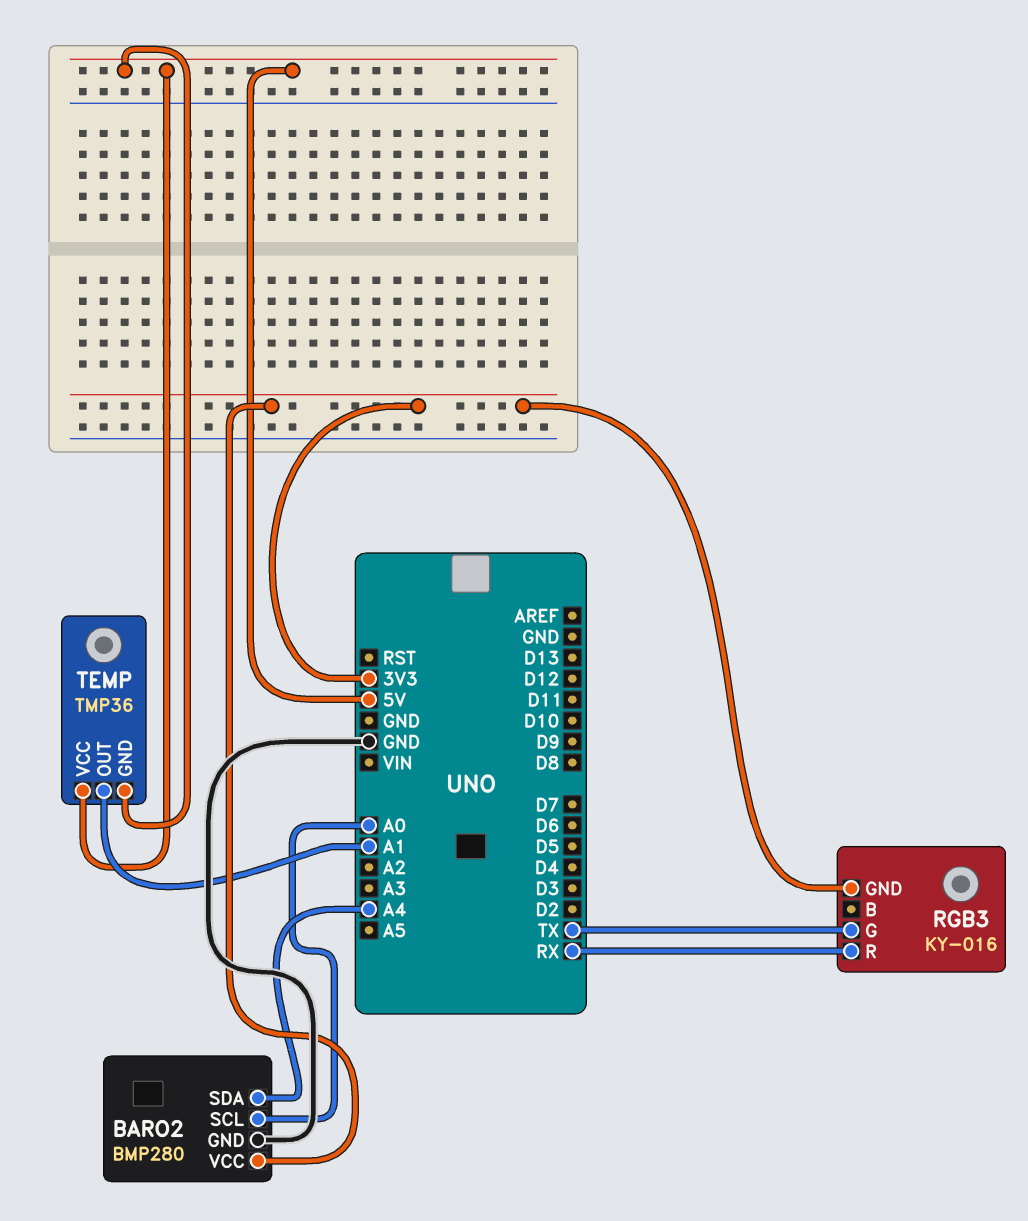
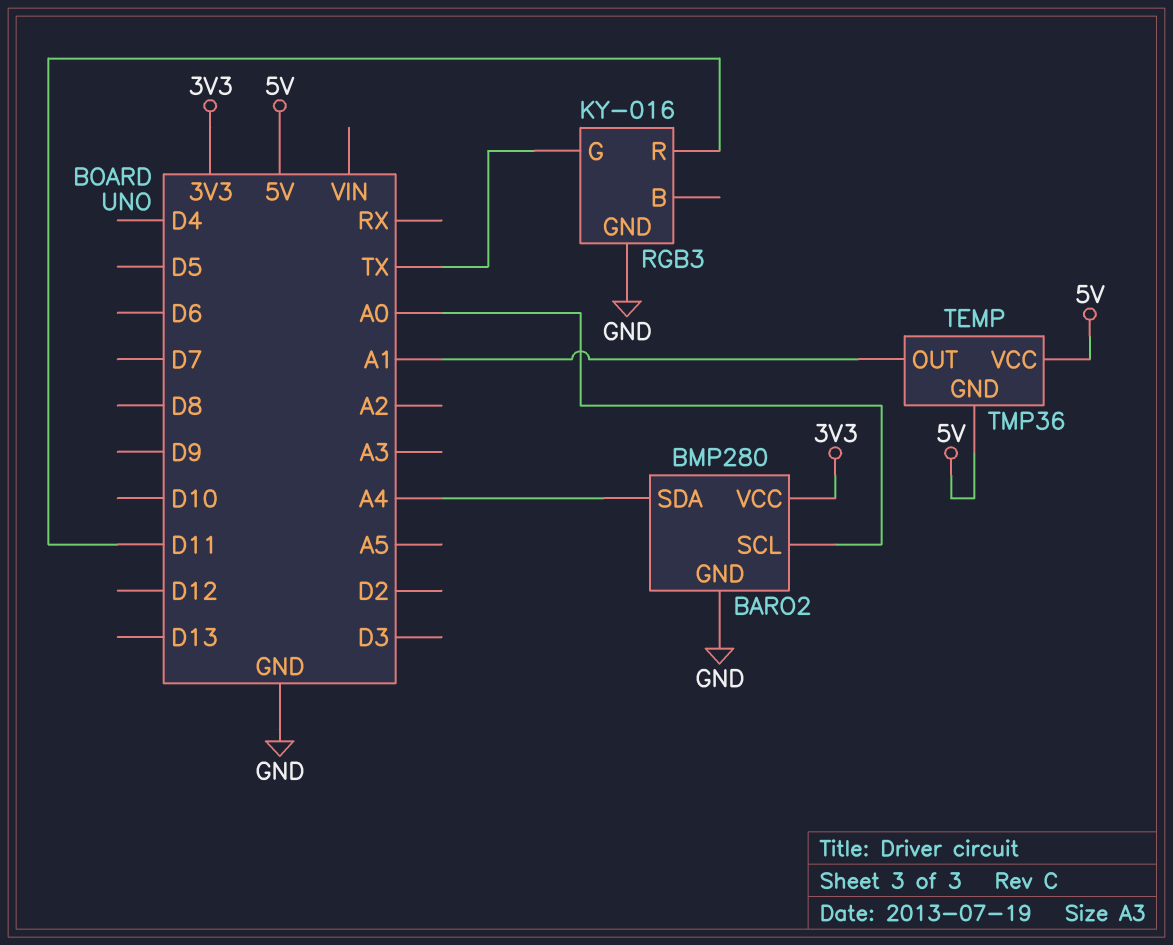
RGB3 pin GND: 3V3 -> GND
RGB3 pin R: RX -> D11

